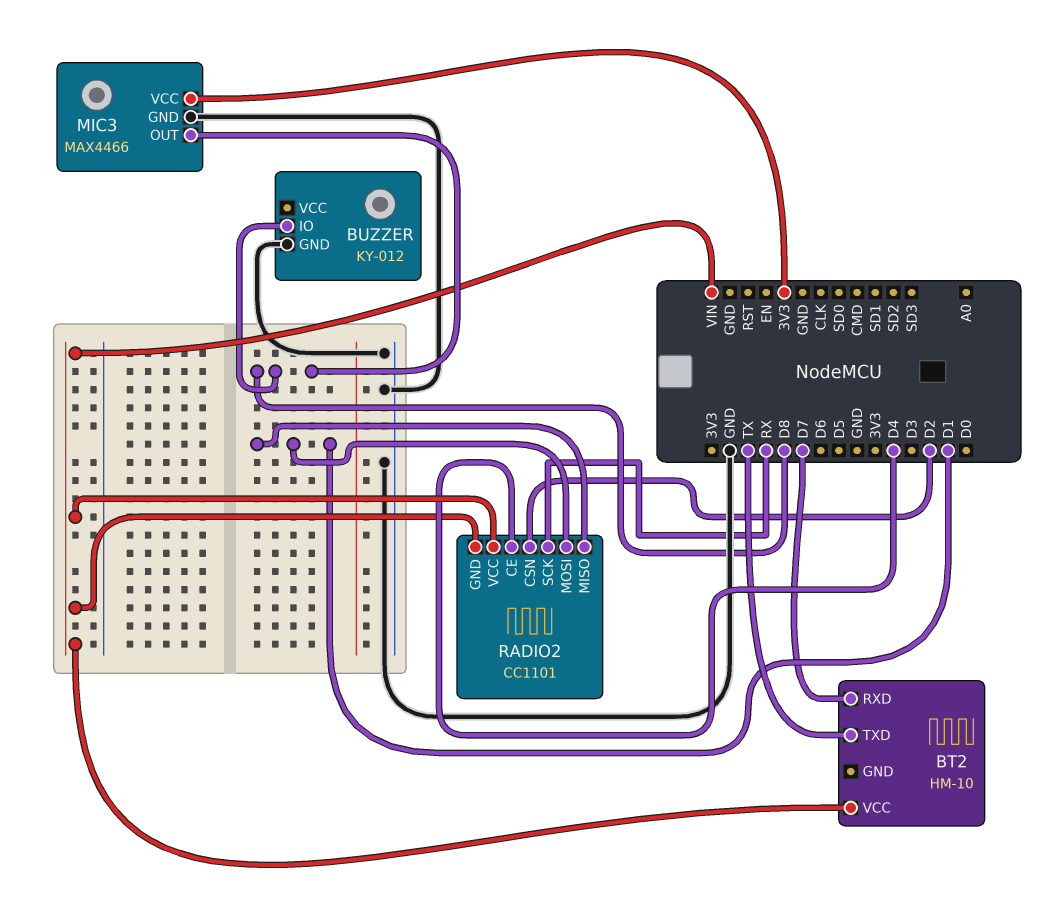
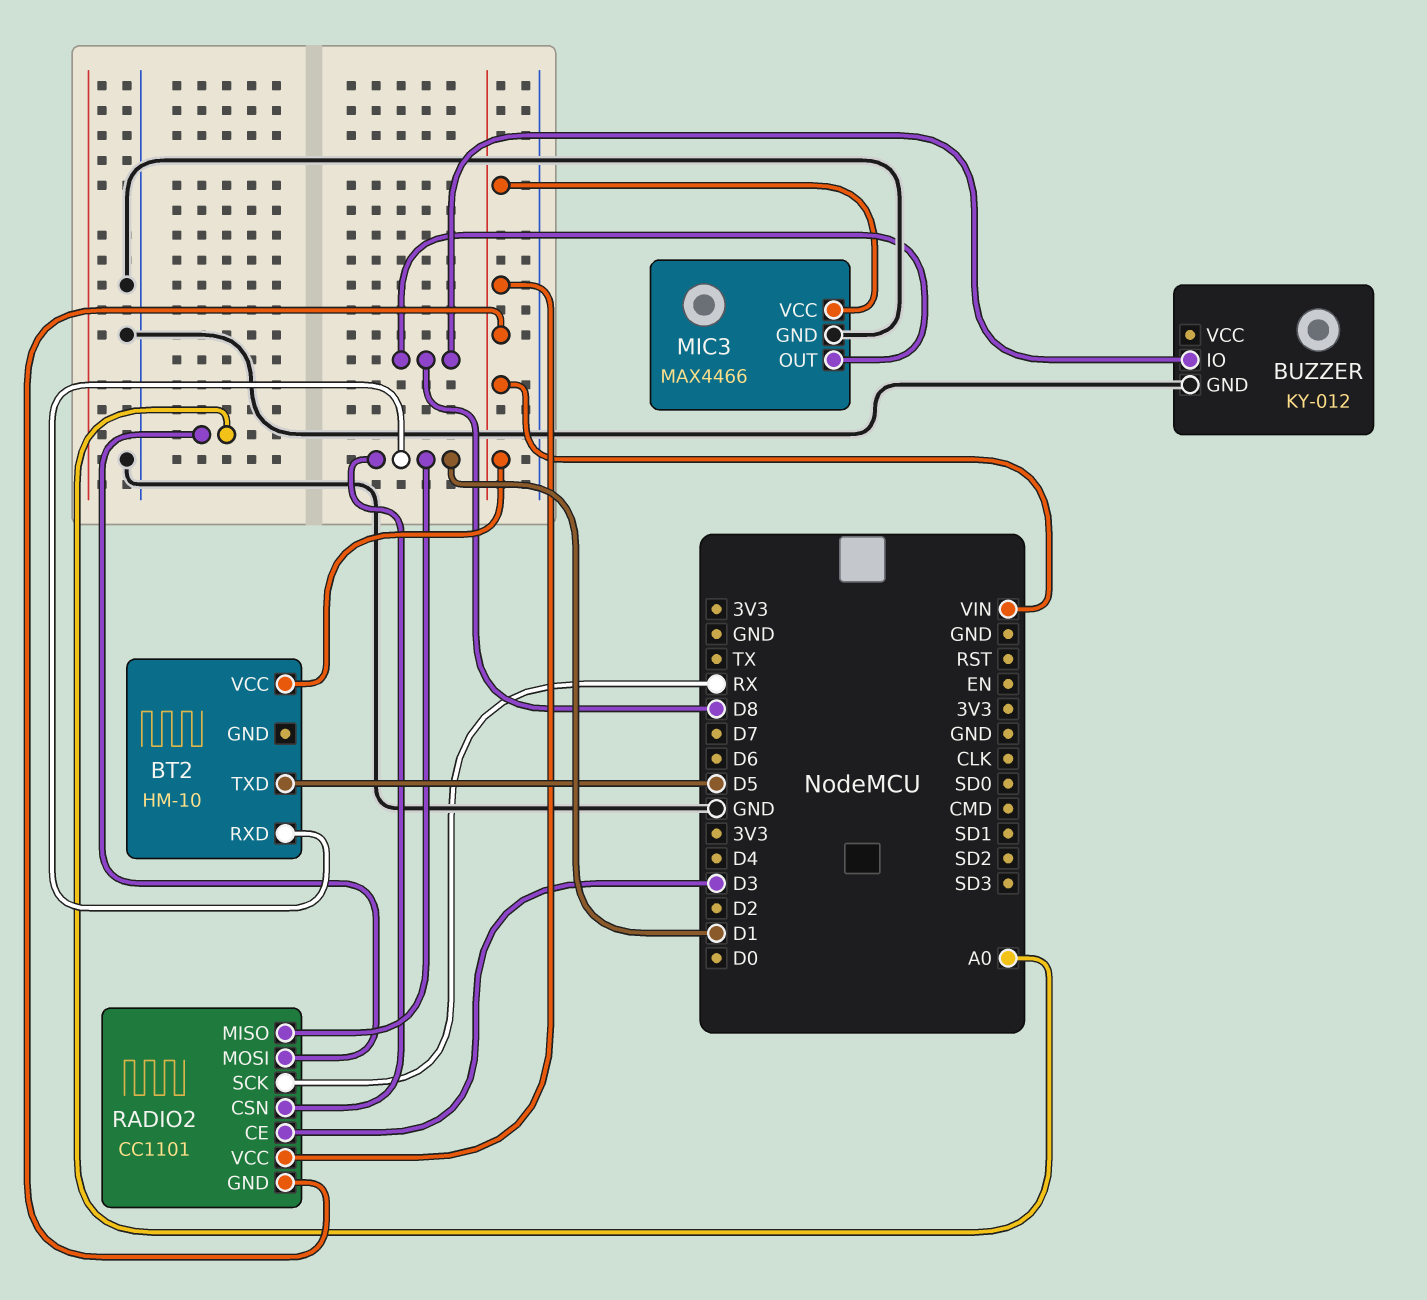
BT2 pin RXD: D7 -> D1
BT2 pin TXD: TX -> D5
MIC3 pin VCC: 3V3 -> VIN
RADIO2 pin CE: D4 -> D3
RADIO2 pin CSN: D2 -> D1
RADIO2 pin MOSI: D1 -> A0

